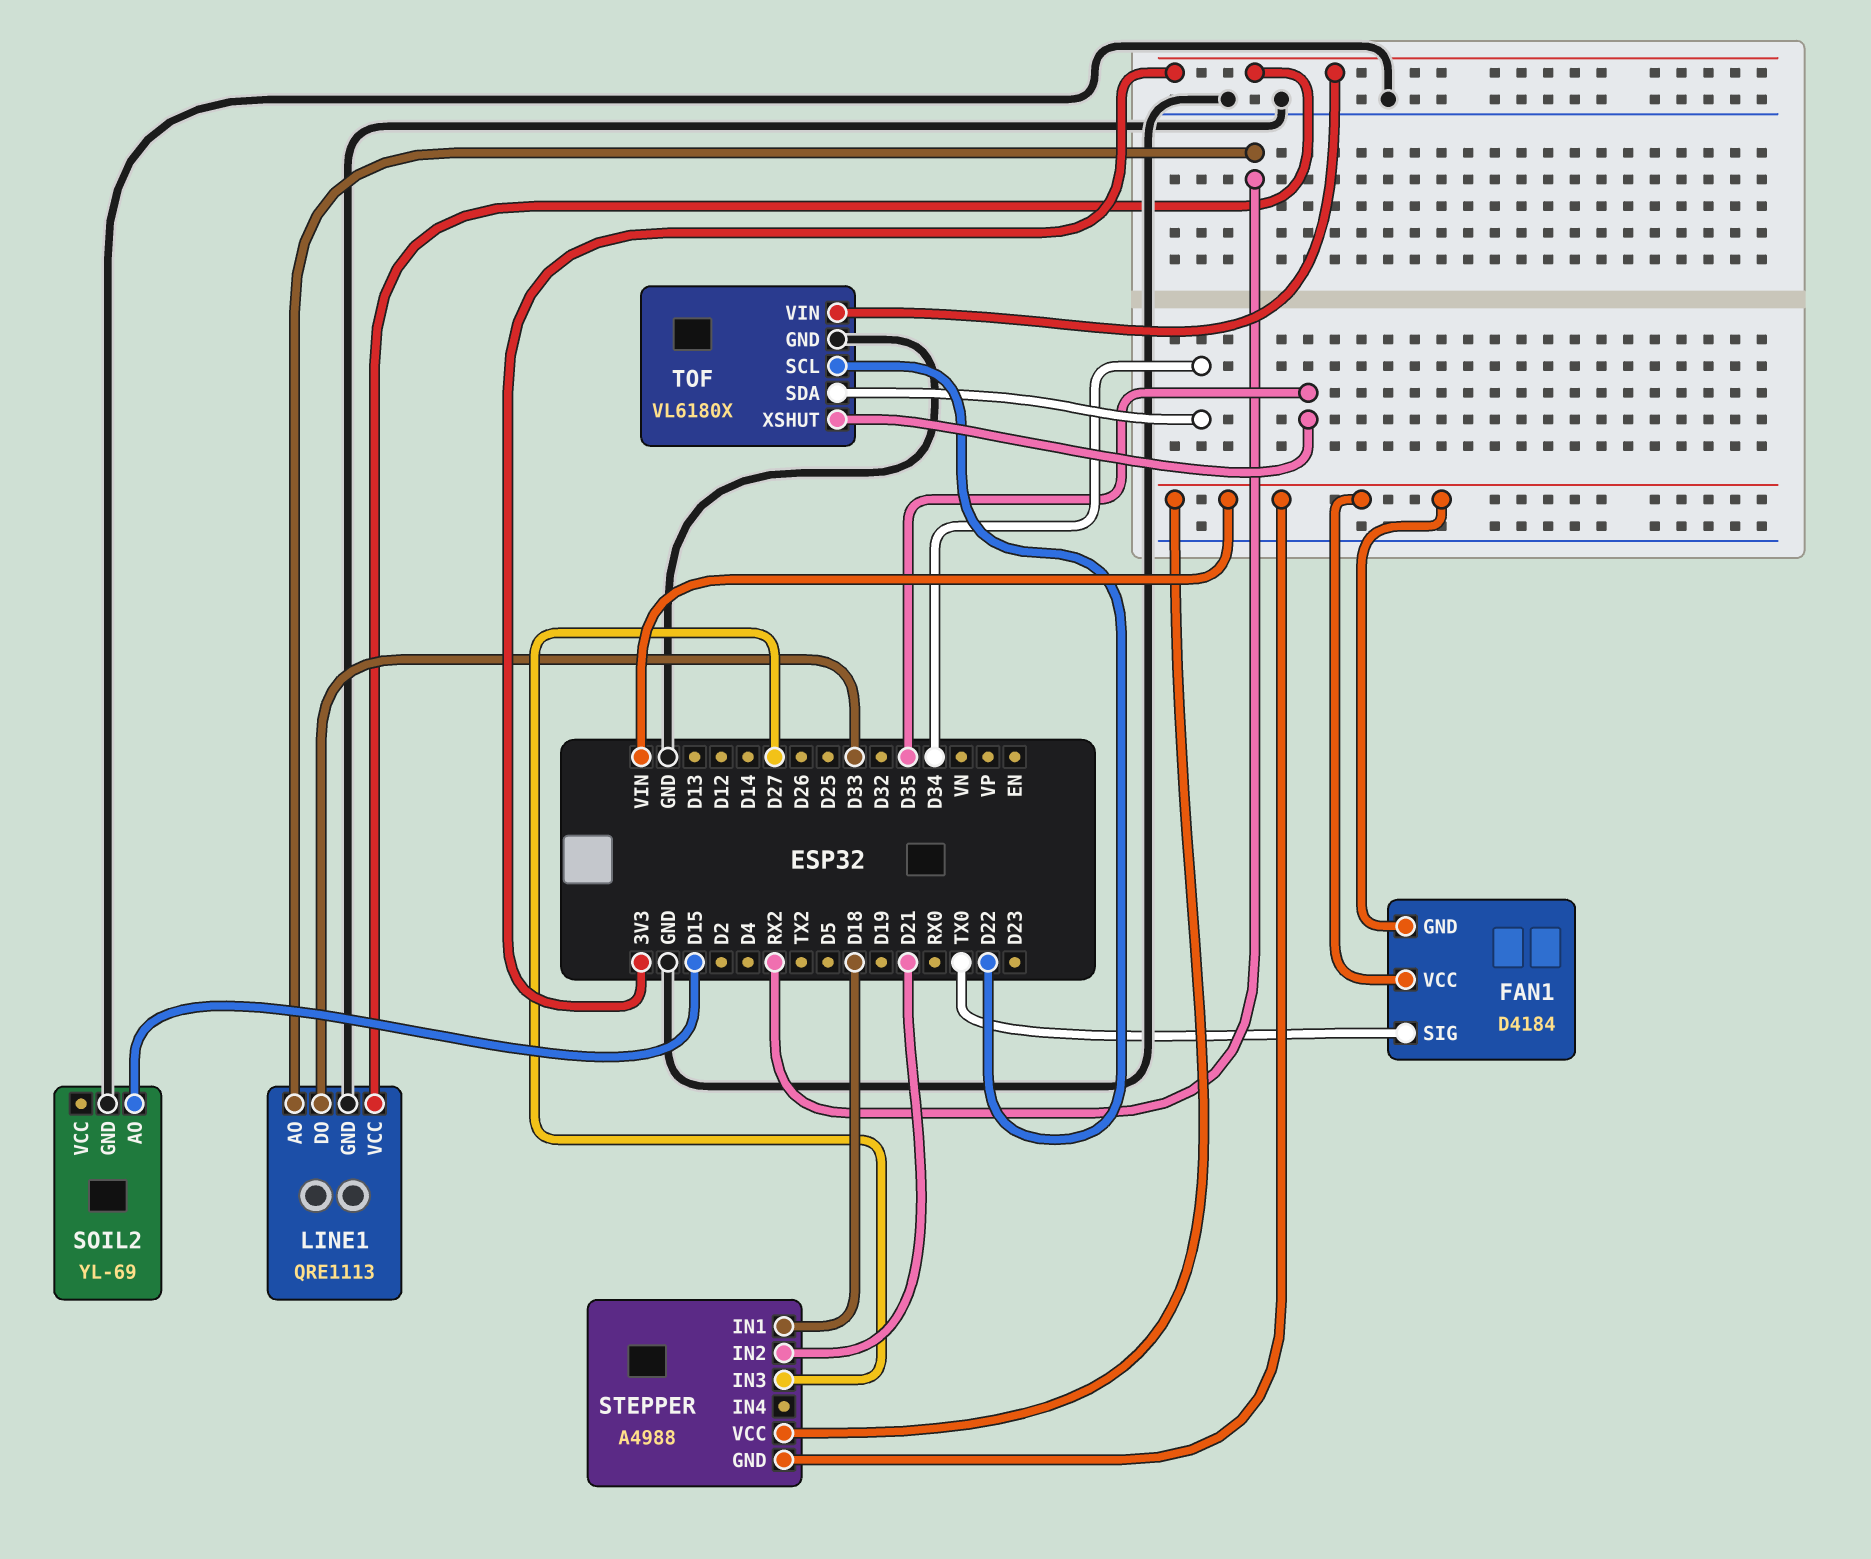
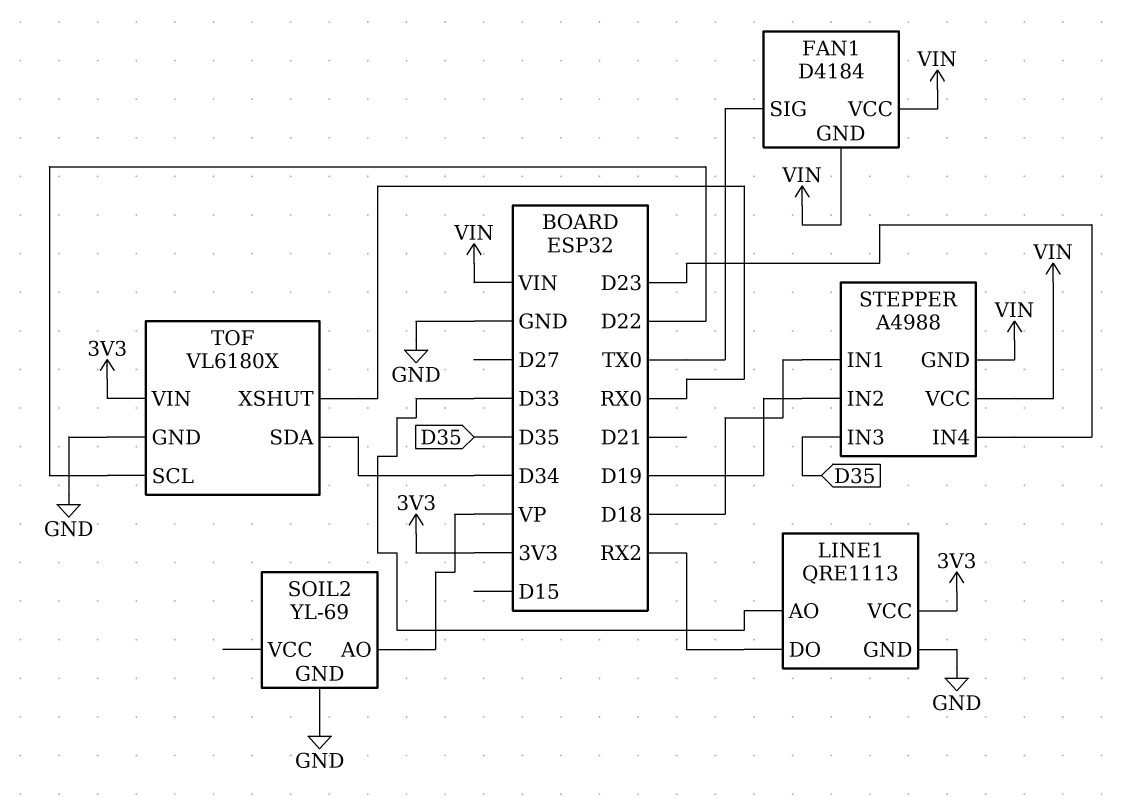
LINE1 pin AO: RX2 -> D33
LINE1 pin DO: D33 -> RX2
SOIL2 pin AO: D15 -> VP
STEPPER pin IN2: D21 -> D19
STEPPER pin IN3: D27 -> D35
STEPPER pin IN4: none -> D23
TOF pin XSHUT: D35 -> RX0

